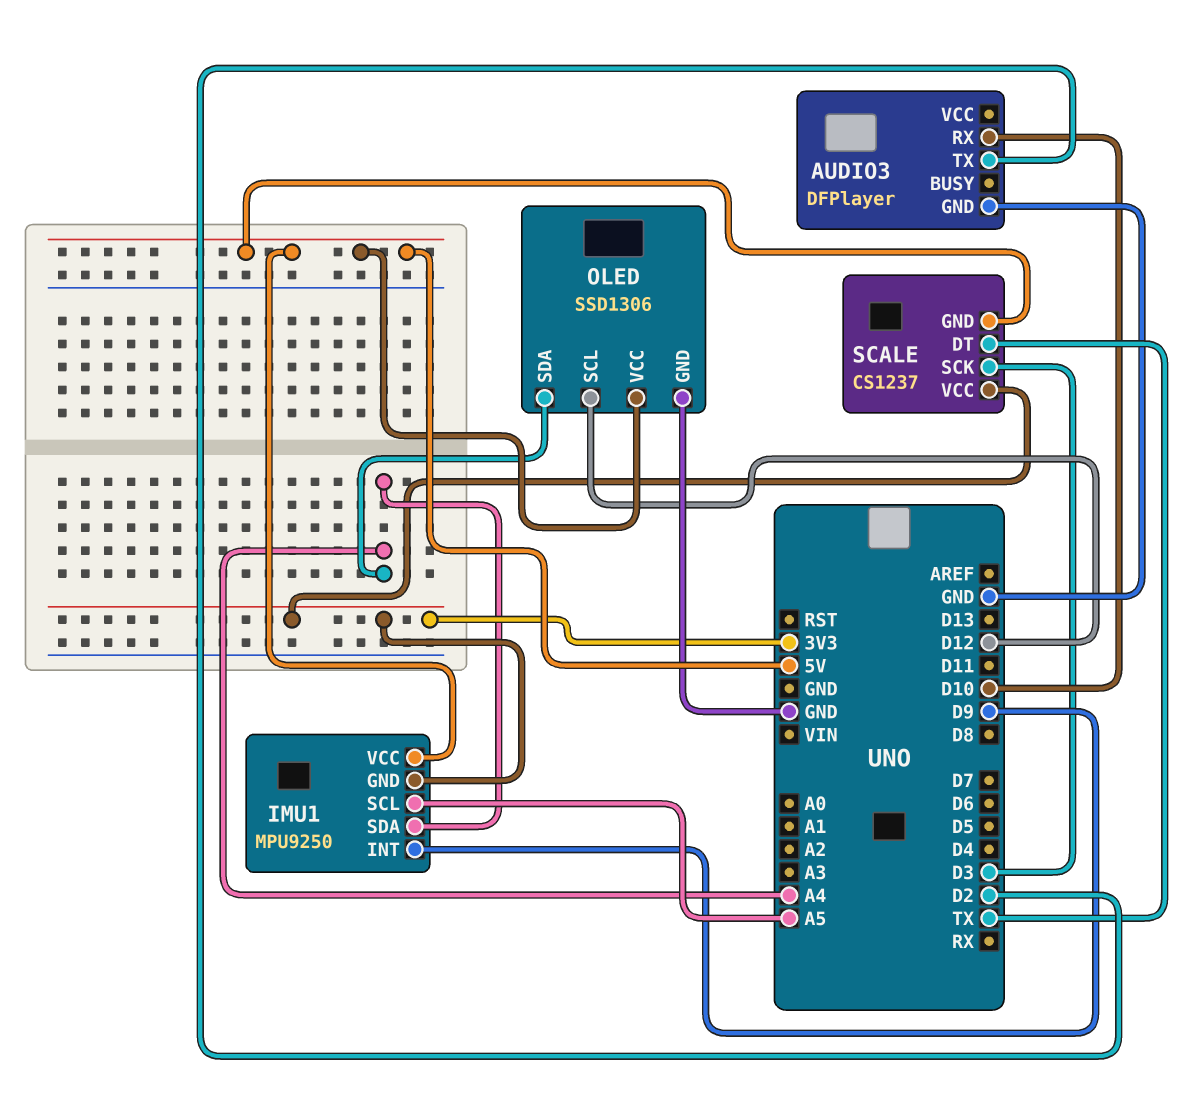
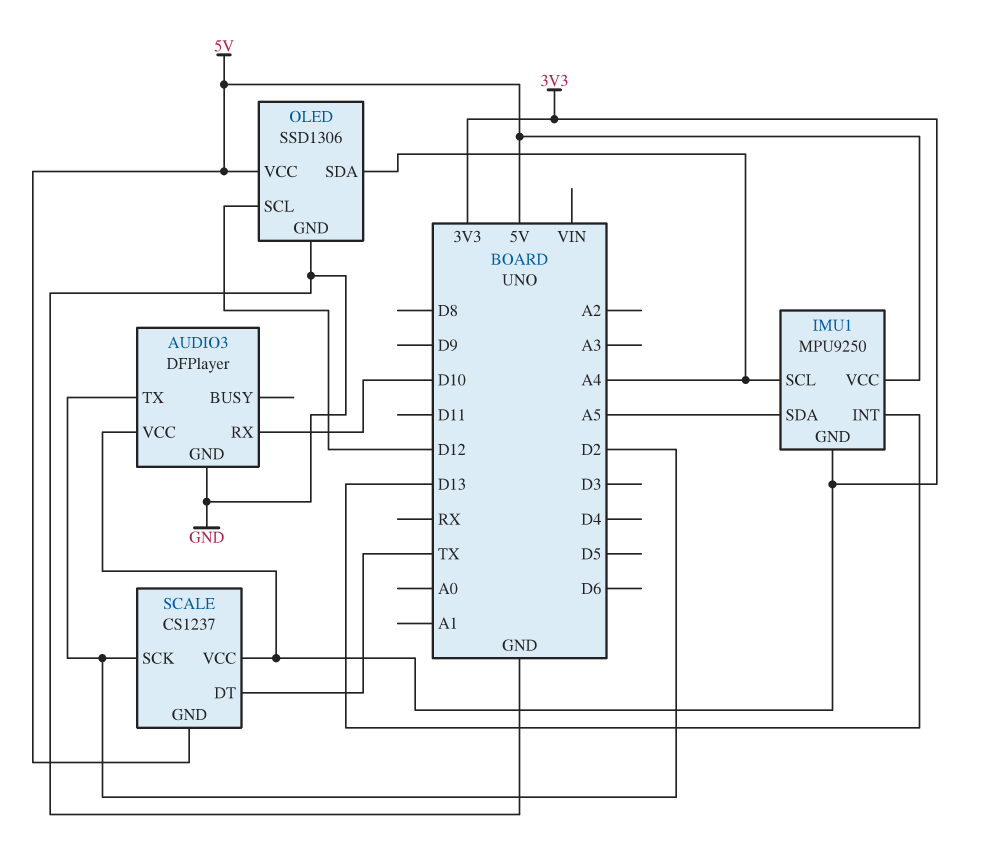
AUDIO3 pin VCC: none -> 3V3
IMU1 pin INT: D9 -> D13
IMU1 pin SCL: A5 -> A4
IMU1 pin SDA: A4 -> A5
SCALE pin SCK: D3 -> D2

